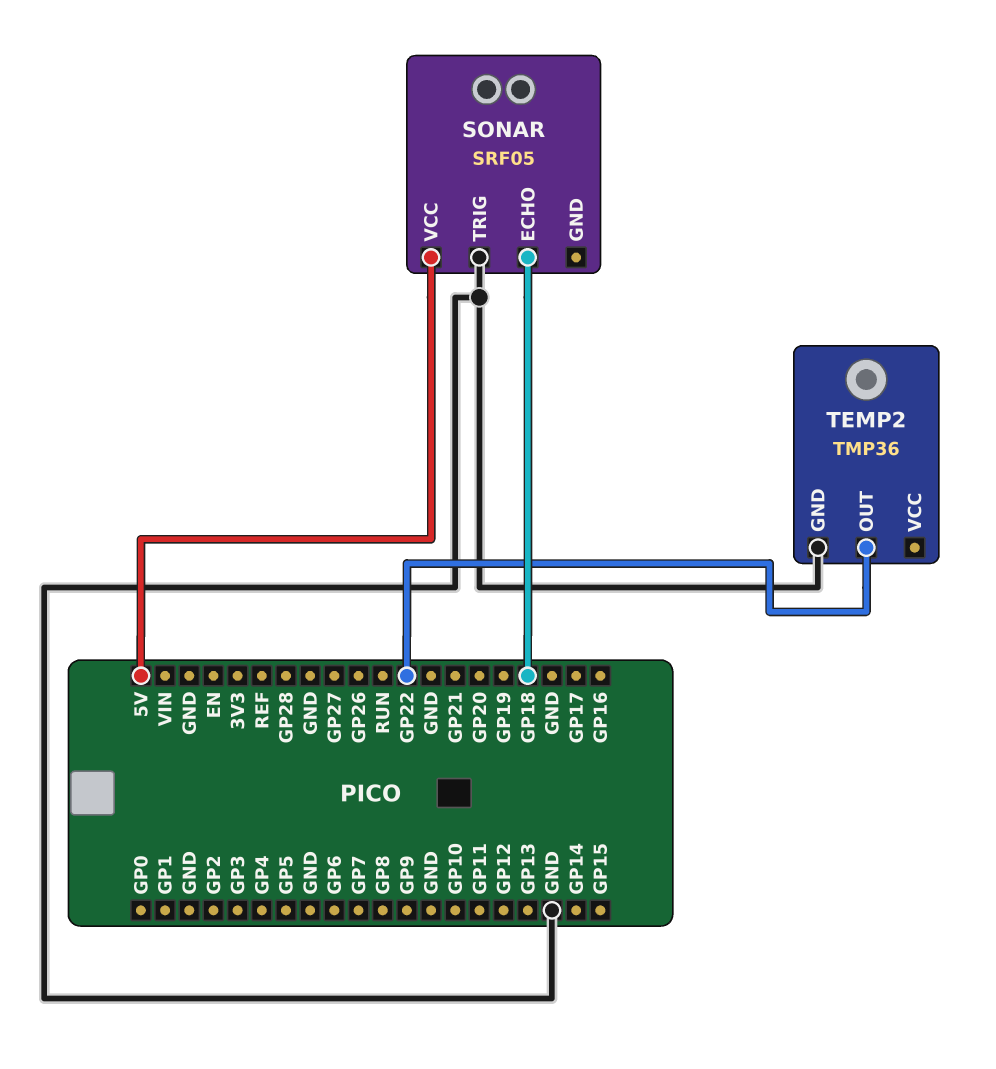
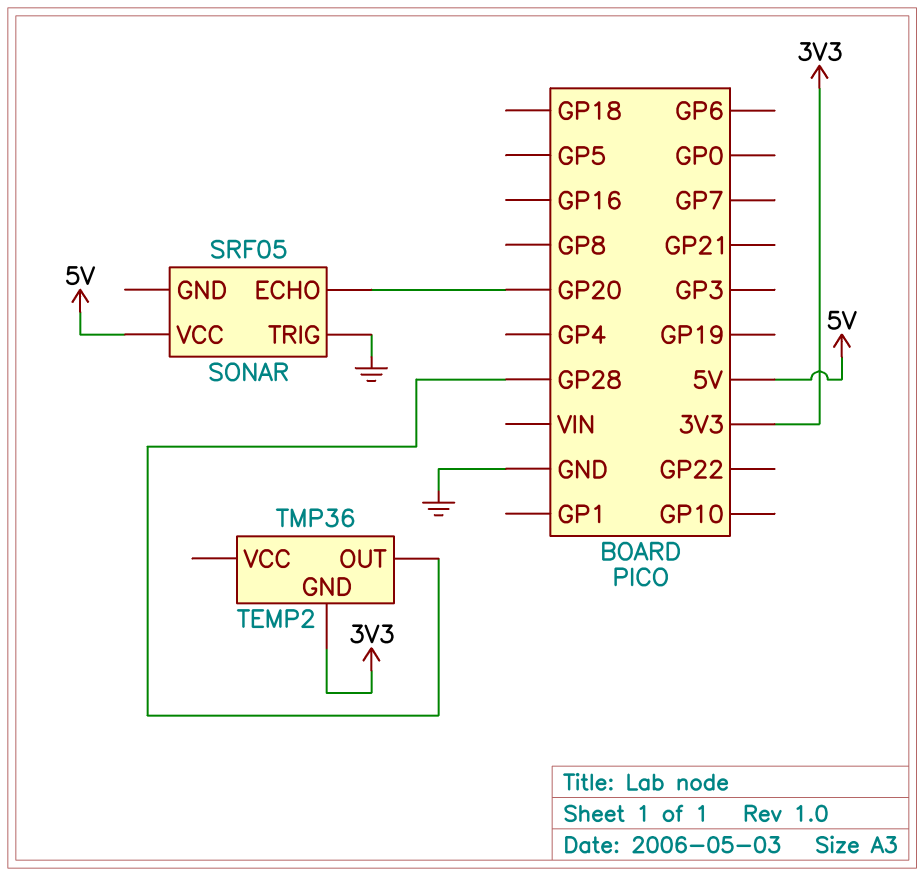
SONAR pin ECHO: GP18 -> GP20
TEMP2 pin GND: GND -> 3V3
TEMP2 pin OUT: GP22 -> GP28

